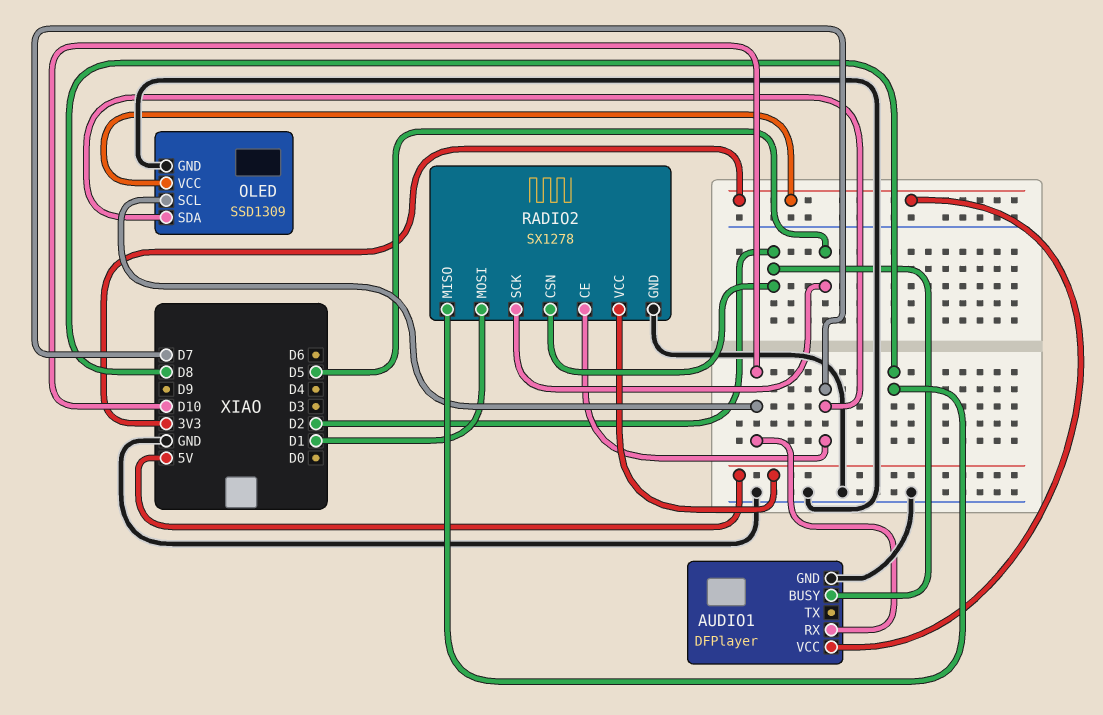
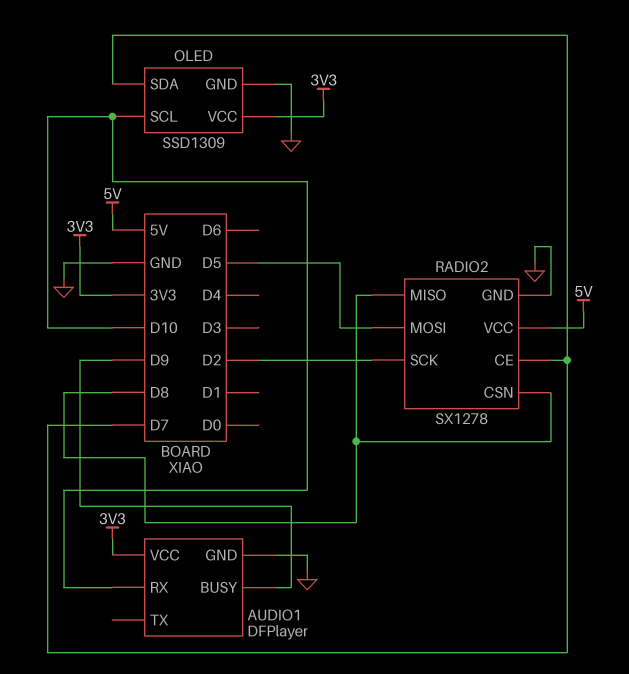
AUDIO1 pin BUSY: D2 -> D9
RADIO2 pin CSN: D2 -> D8
RADIO2 pin MOSI: D1 -> D5
RADIO2 pin SCK: D5 -> D2

